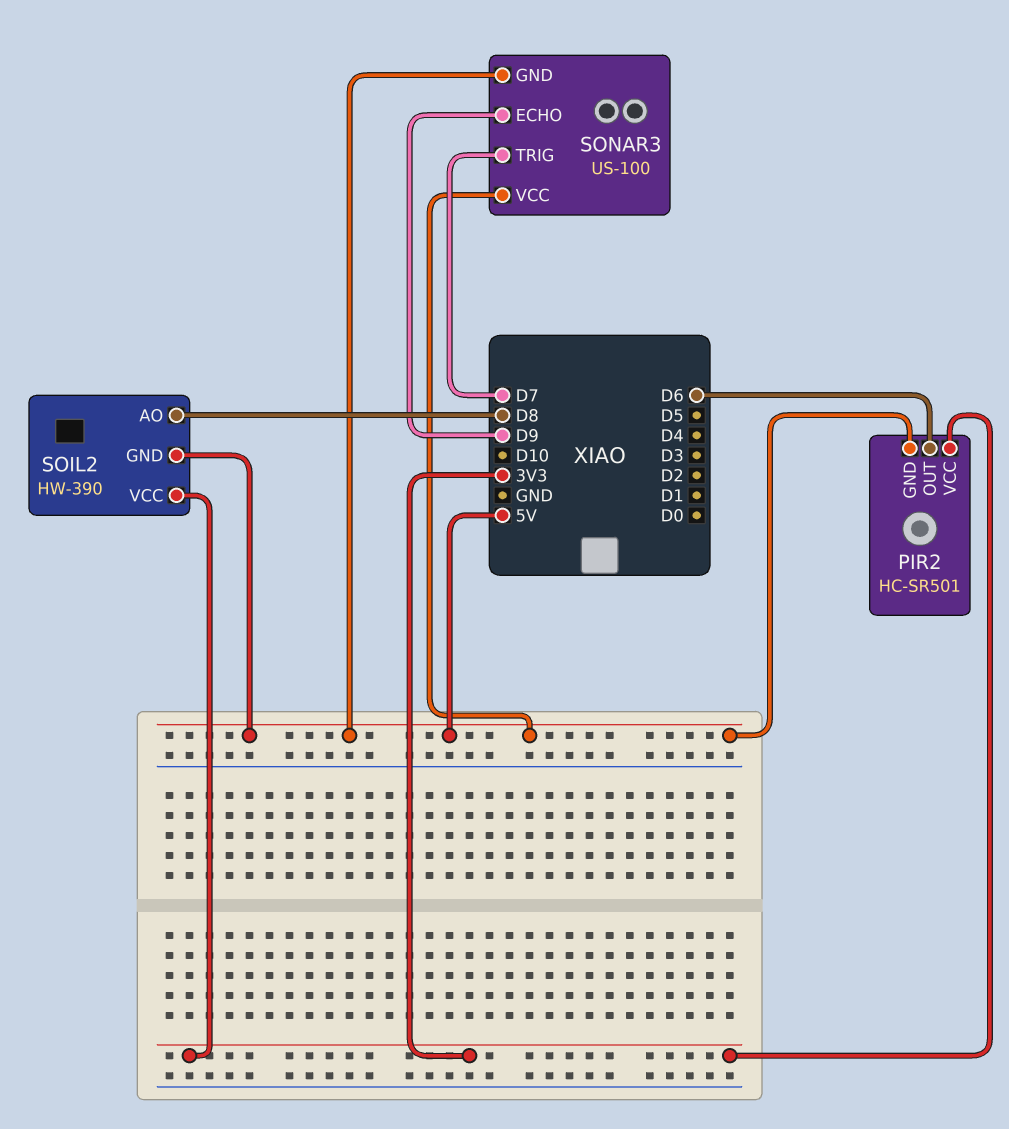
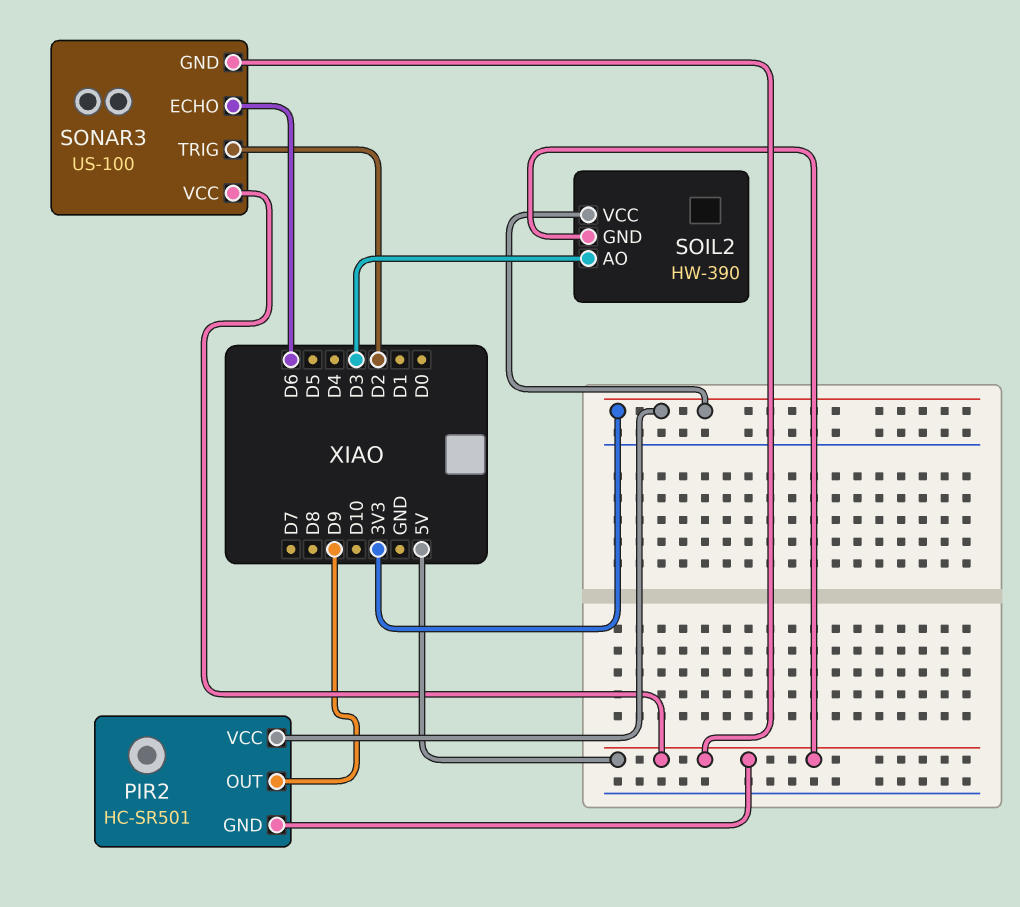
PIR2 pin OUT: D6 -> D9
SOIL2 pin AO: D8 -> D3
SONAR3 pin ECHO: D9 -> D6
SONAR3 pin TRIG: D7 -> D2

